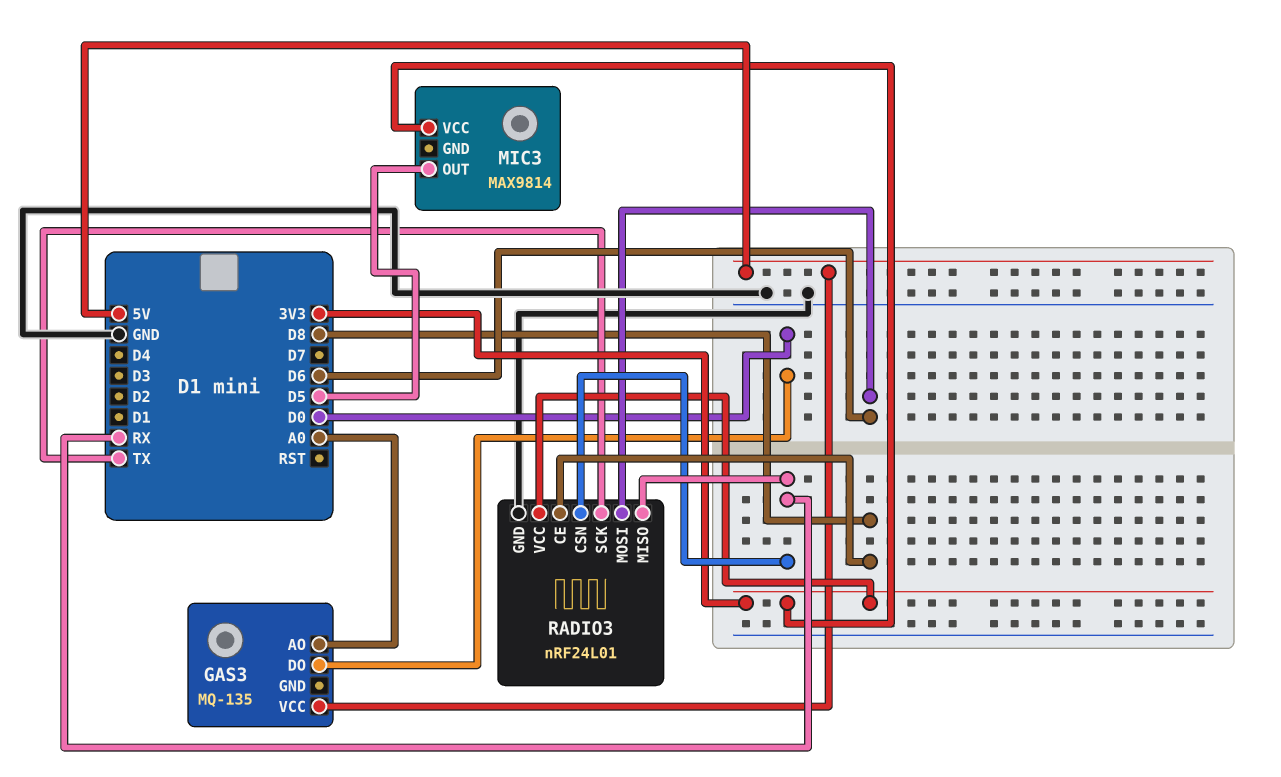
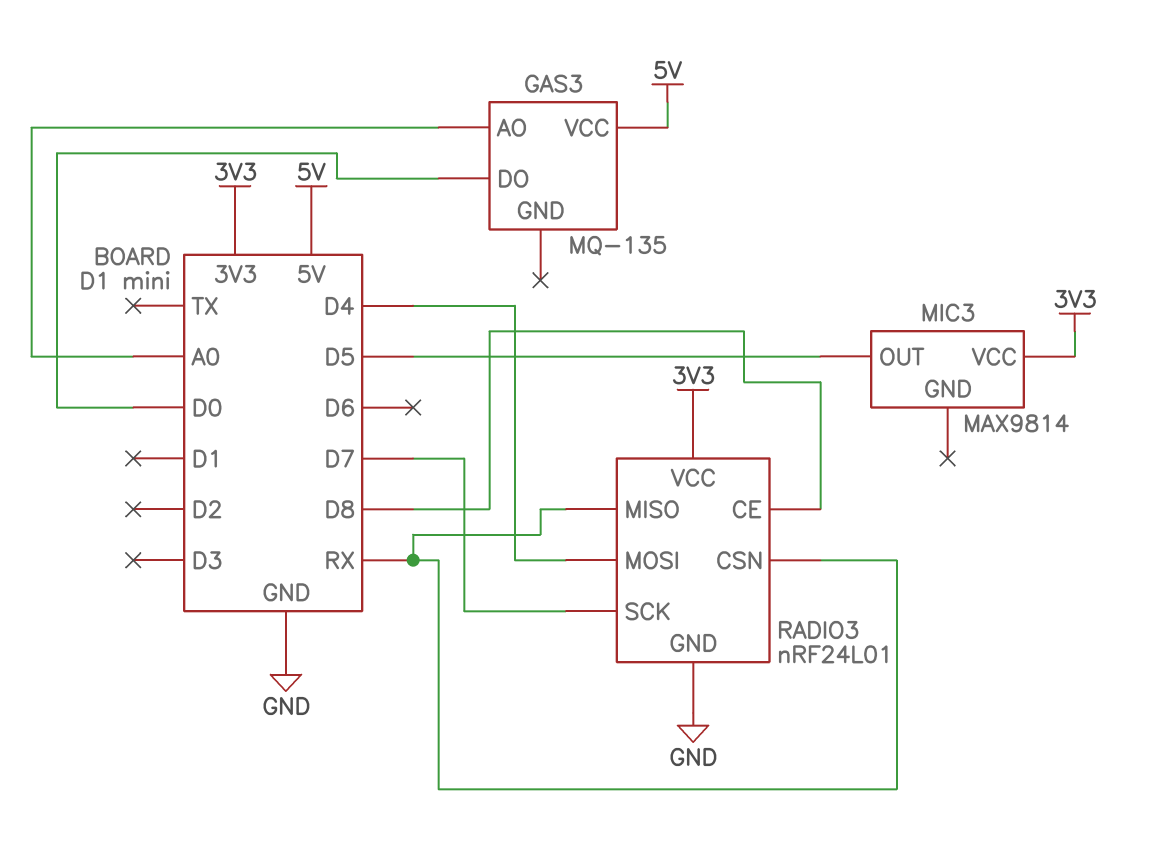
RADIO3 pin MOSI: D6 -> D4
RADIO3 pin SCK: TX -> D7

